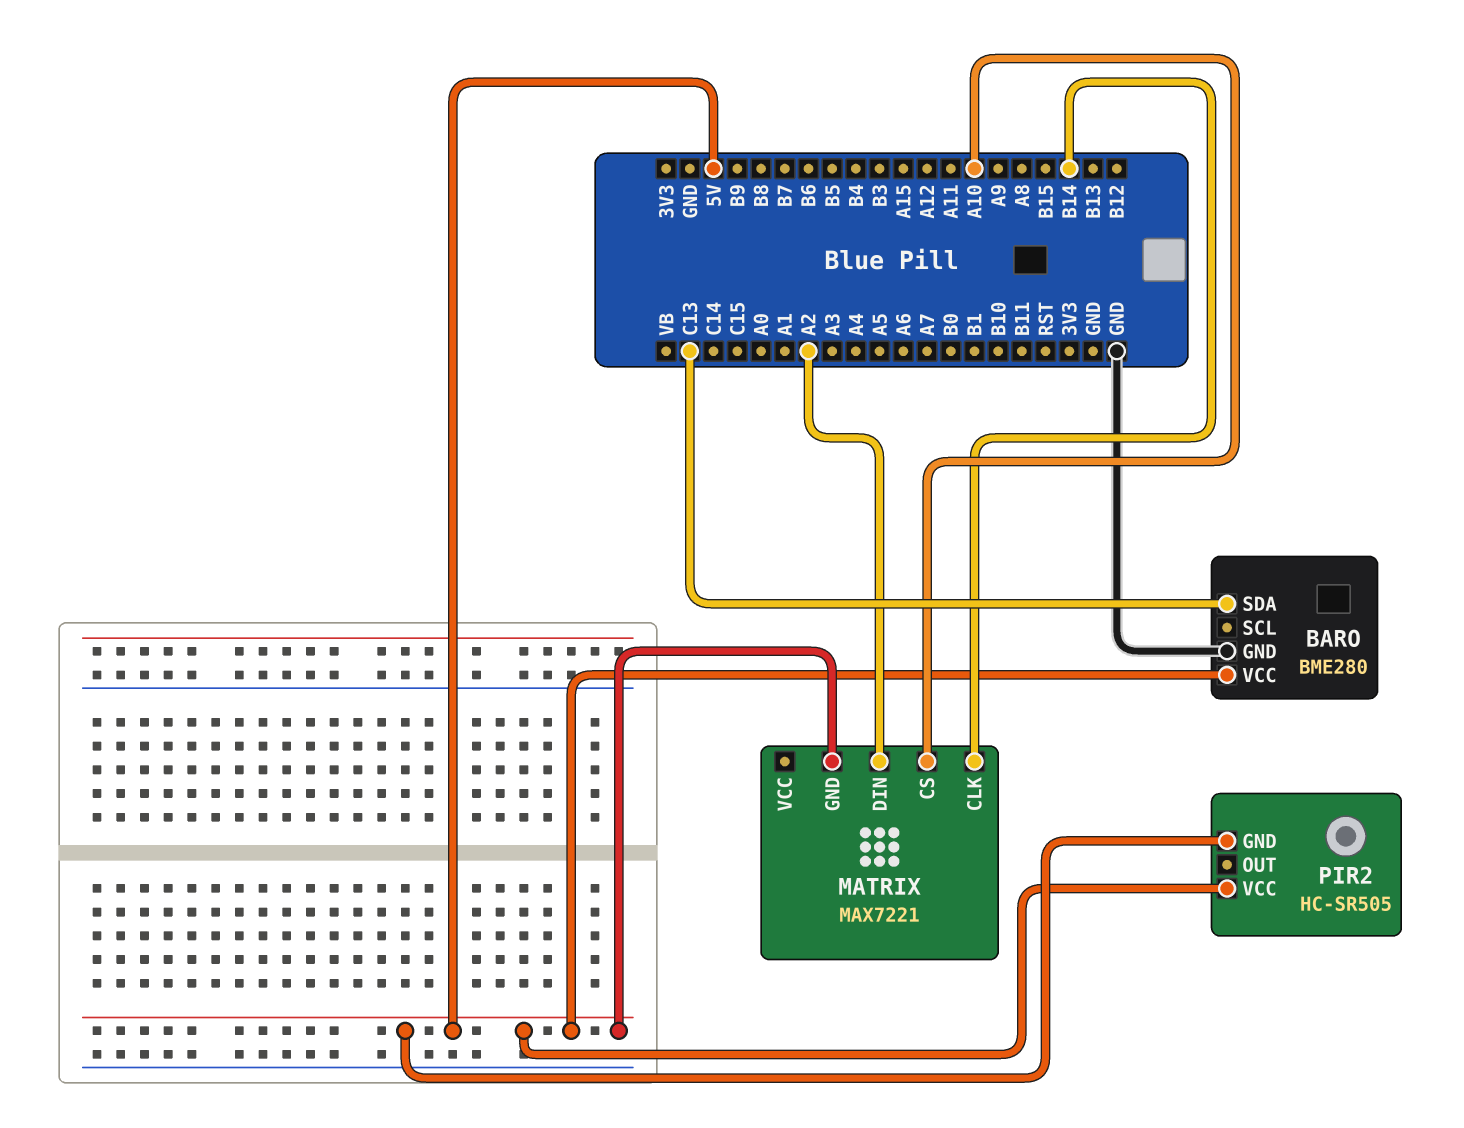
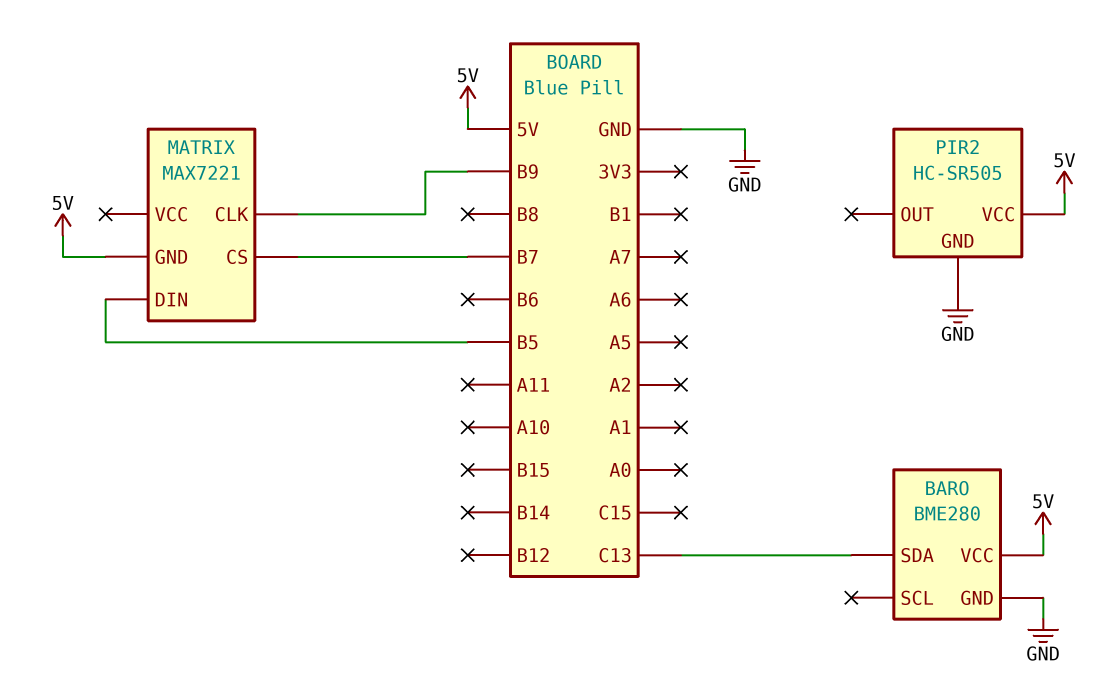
MATRIX pin CLK: B14 -> B9
MATRIX pin CS: A10 -> B7
MATRIX pin DIN: A2 -> B5
PIR2 pin GND: 5V -> GND

